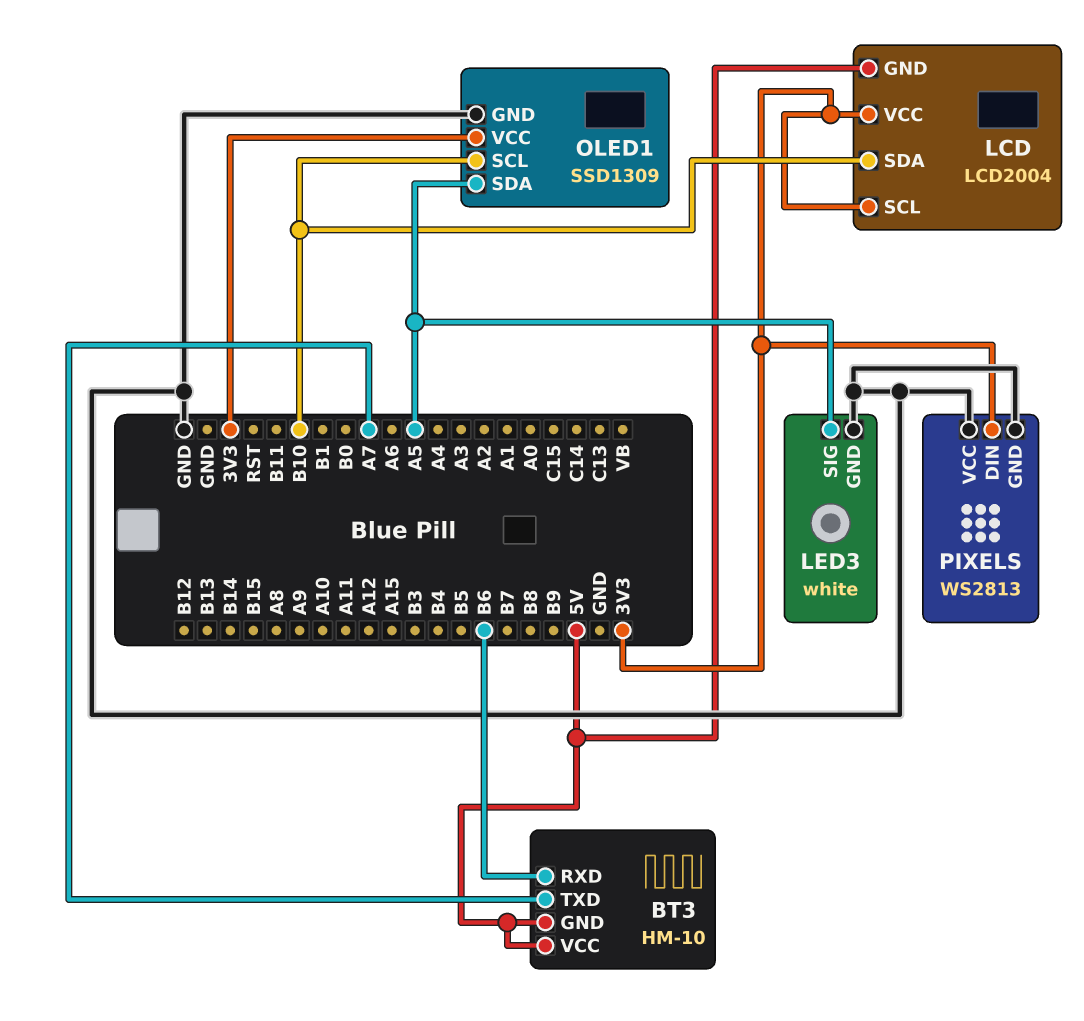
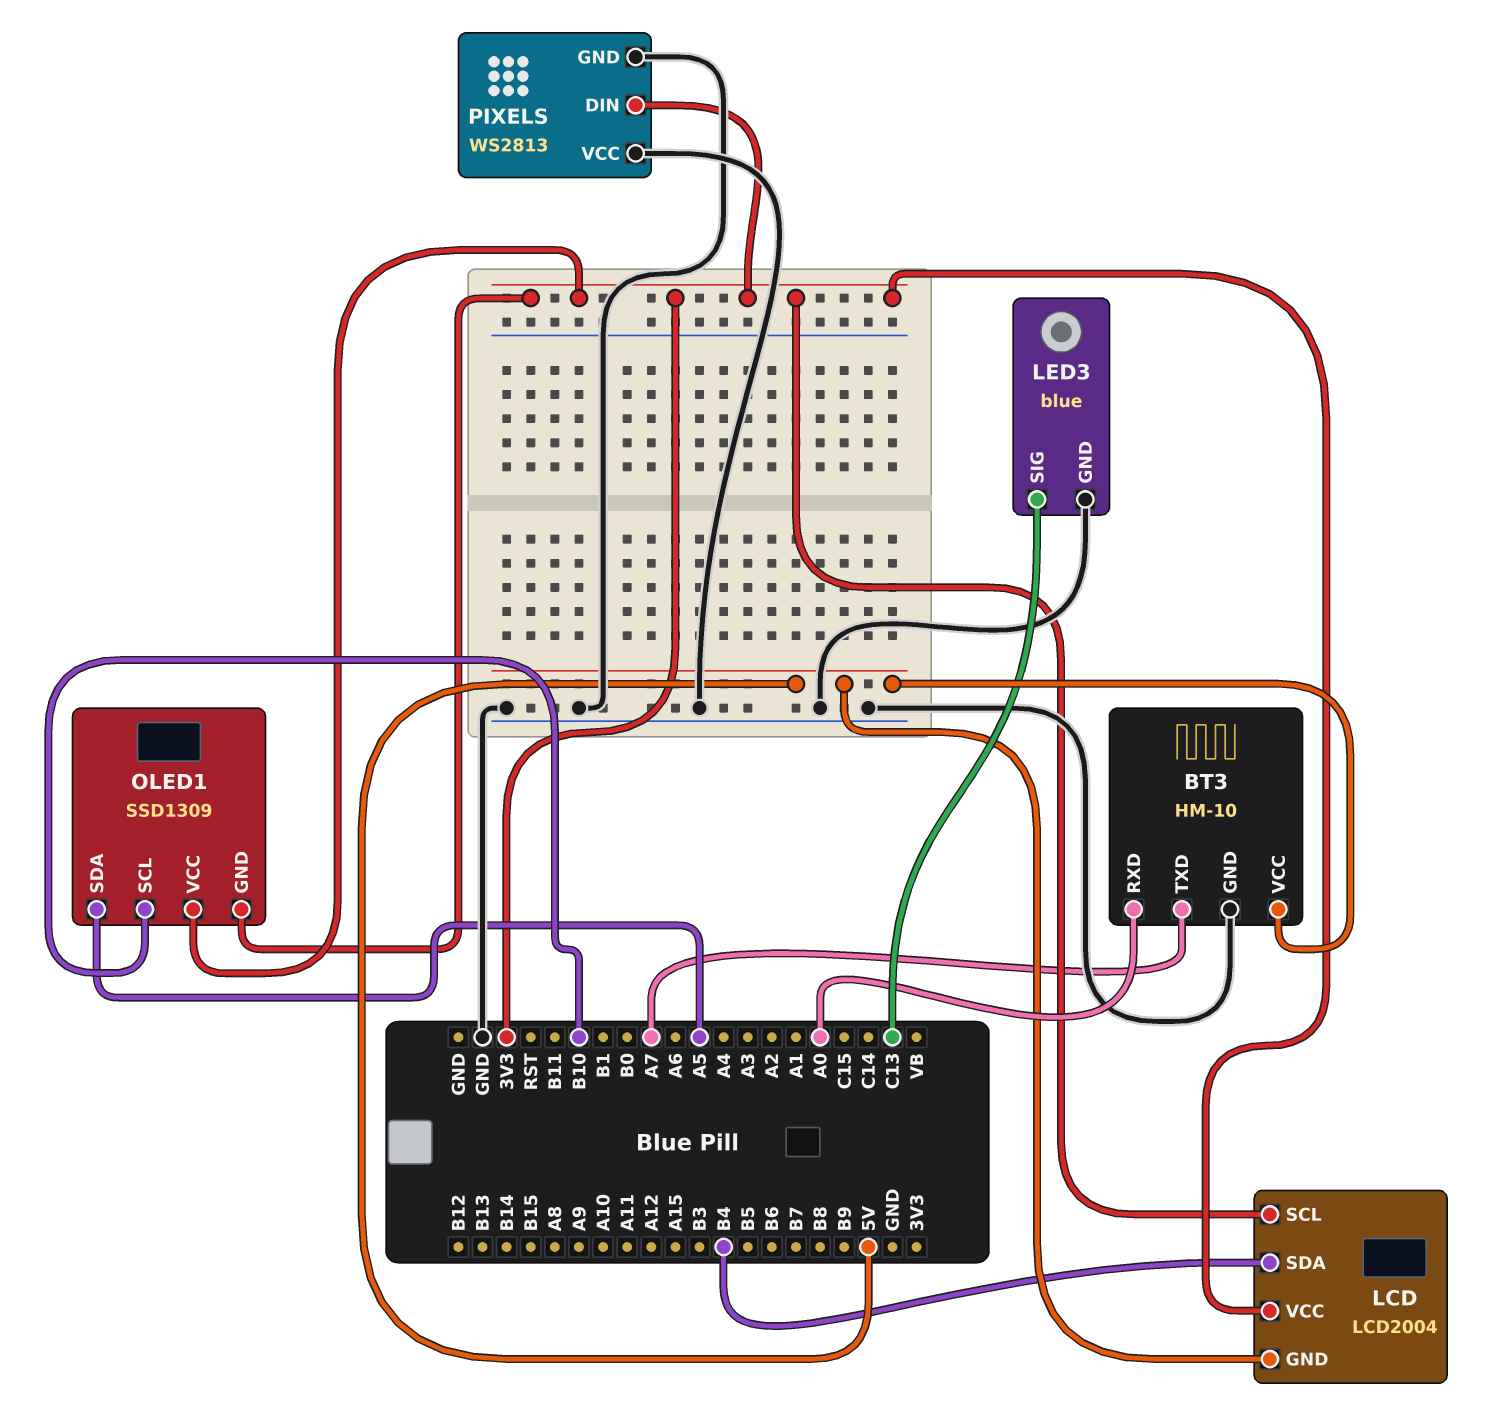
BT3 pin GND: 5V -> GND
BT3 pin RXD: B6 -> A0
LCD pin SDA: B10 -> B4
LED3: white -> blue
LED3 pin SIG: A5 -> C13
OLED1 pin GND: GND -> 3V3

